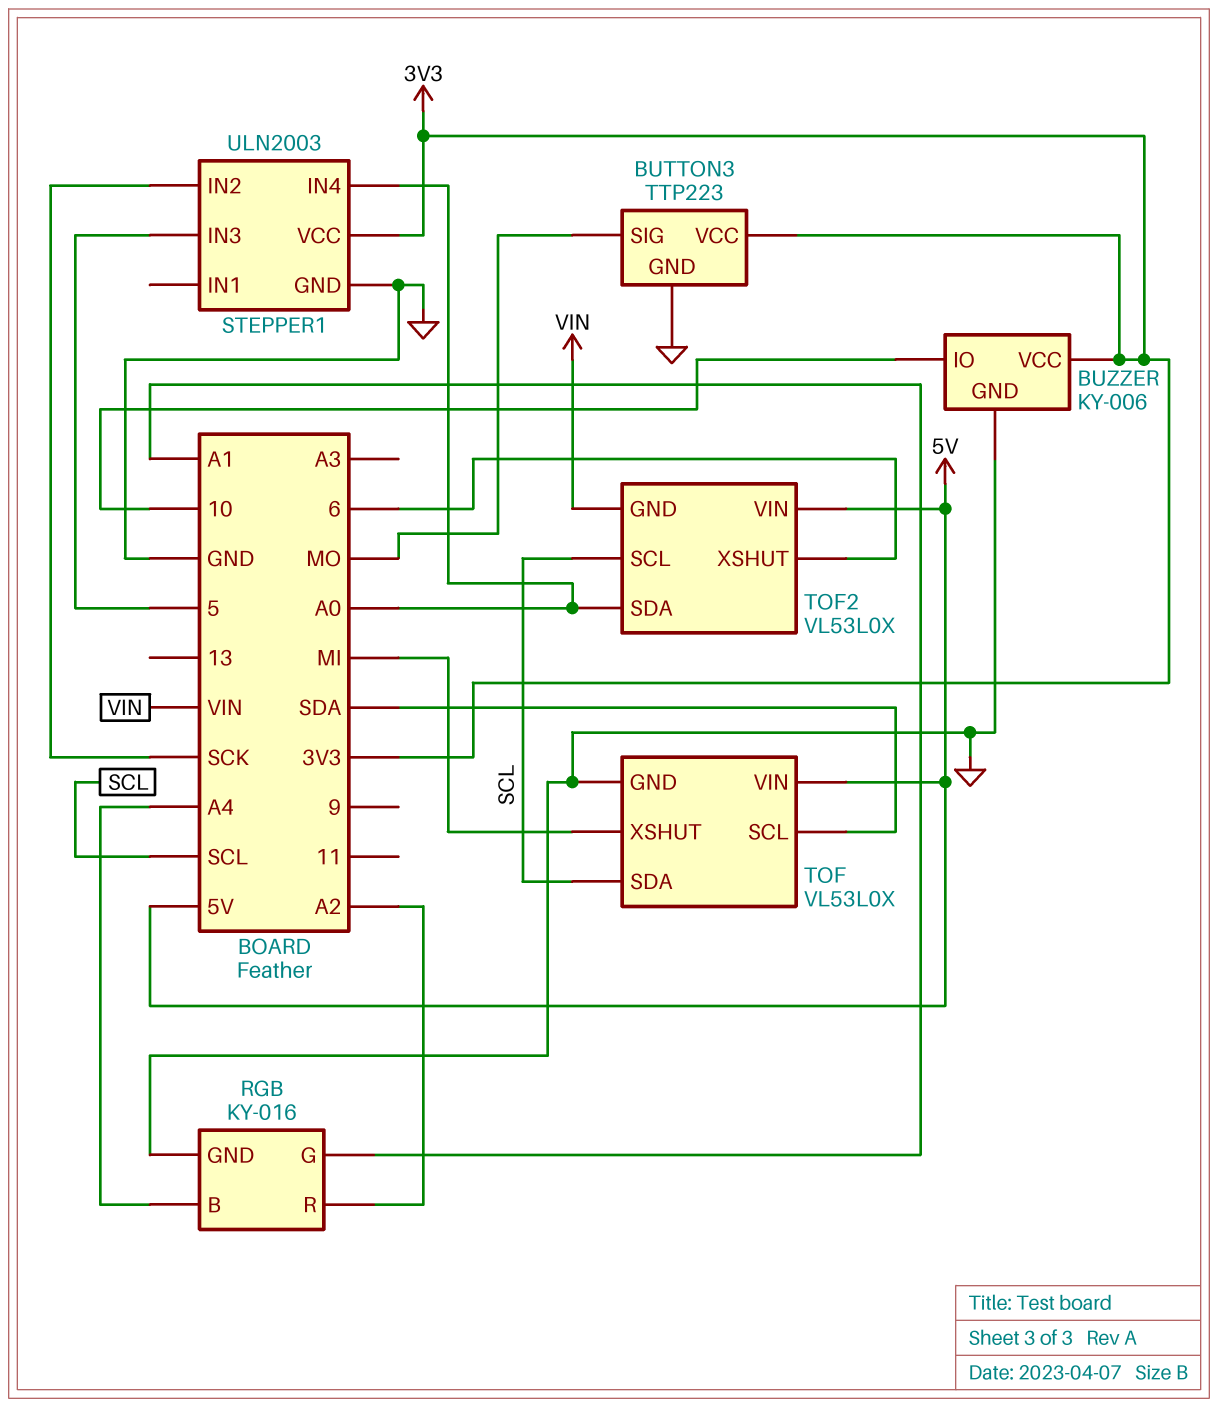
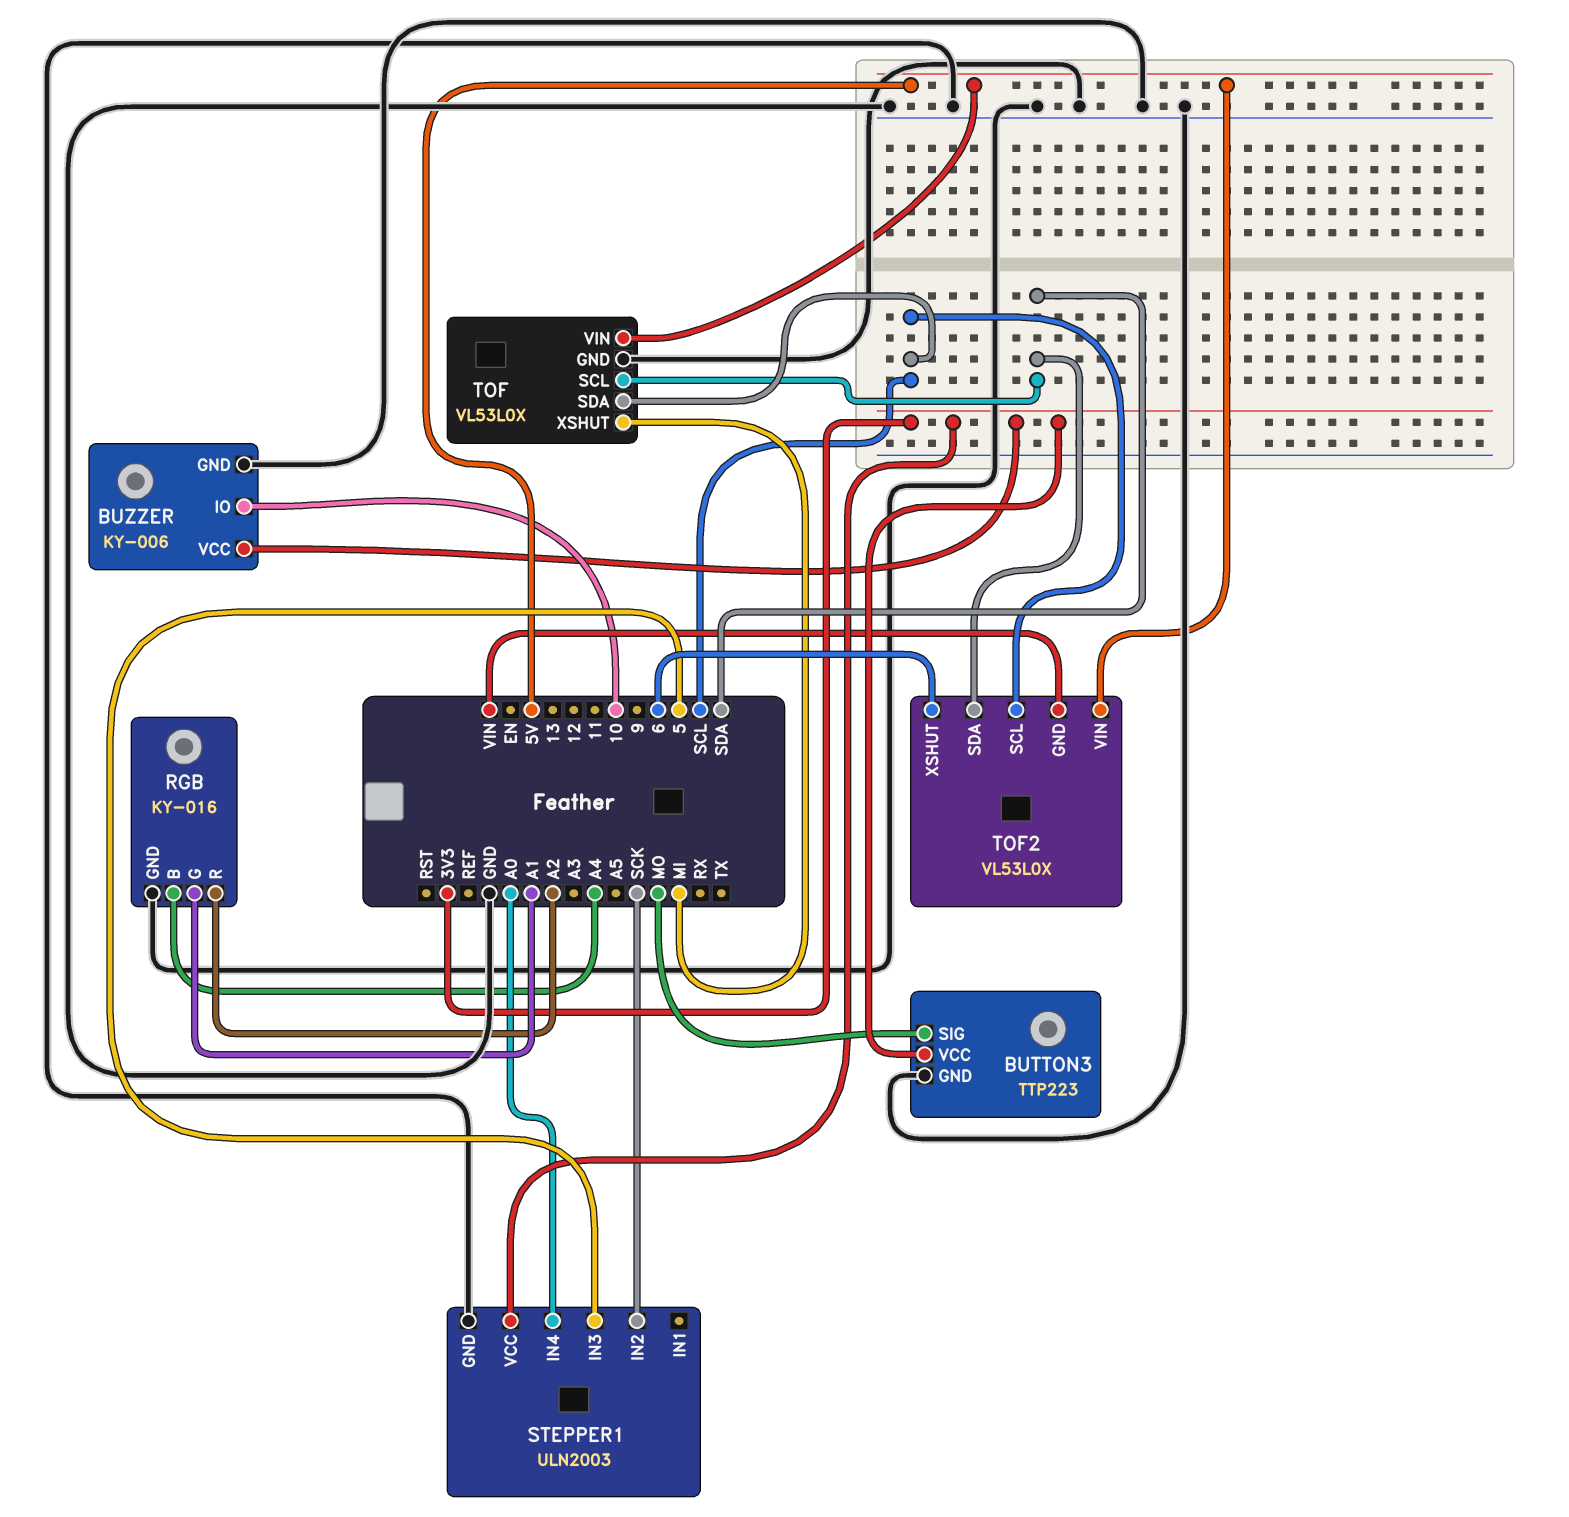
TOF2 pin SDA: A0 -> SDA

